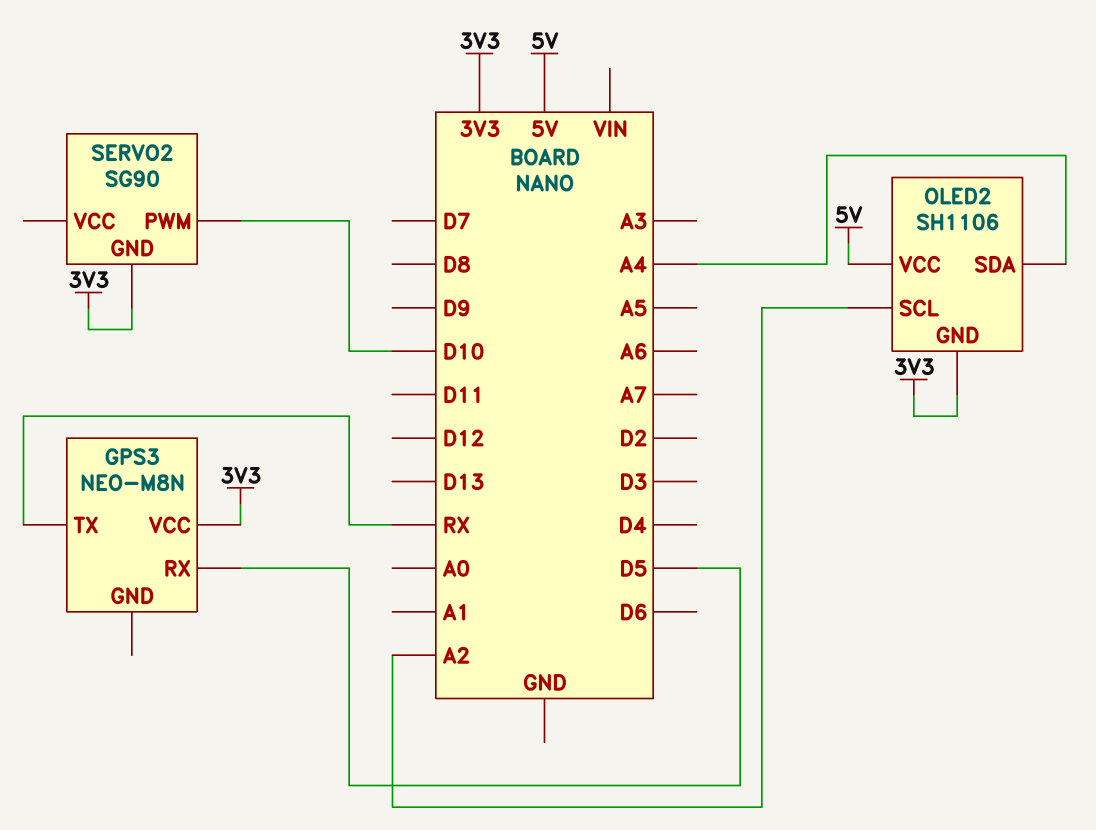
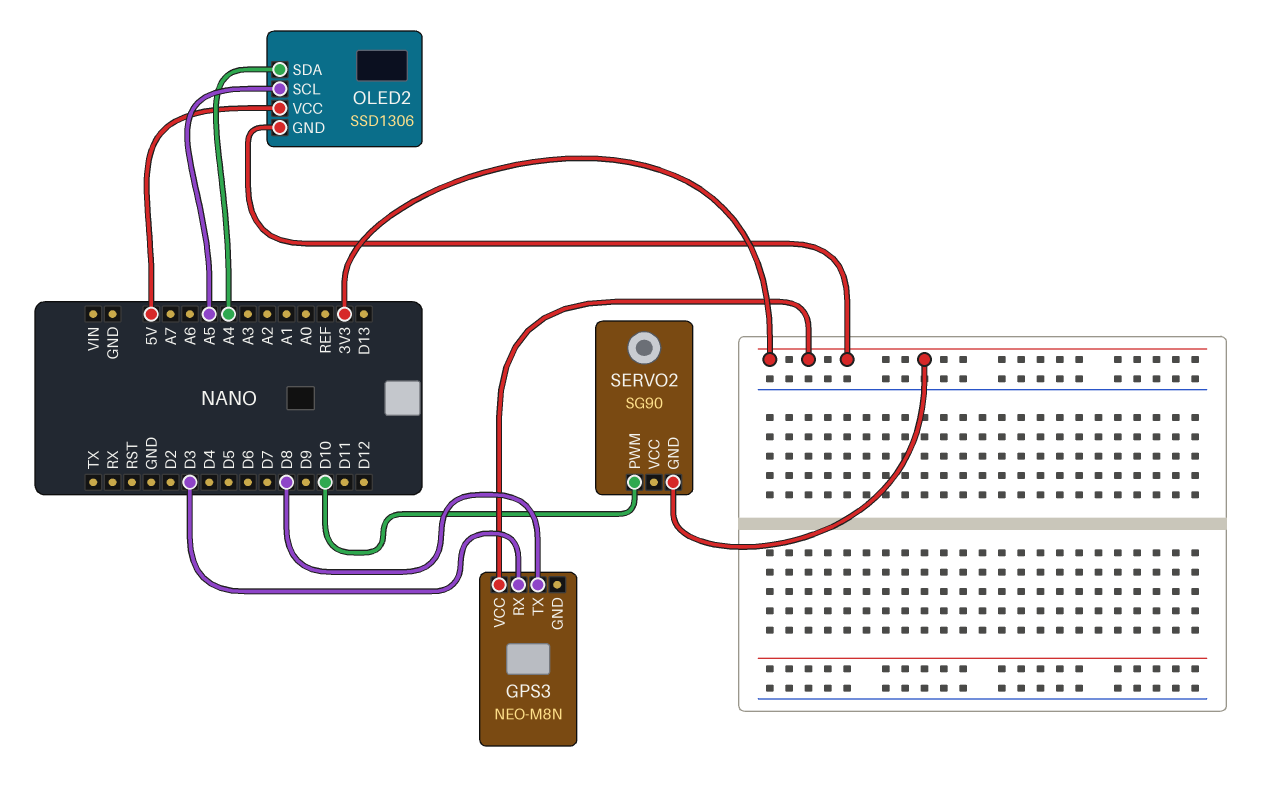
GPS3 pin RX: D5 -> D3
GPS3 pin TX: RX -> D8
OLED2: SH1106 -> SSD1306
OLED2 pin SCL: A2 -> A5

